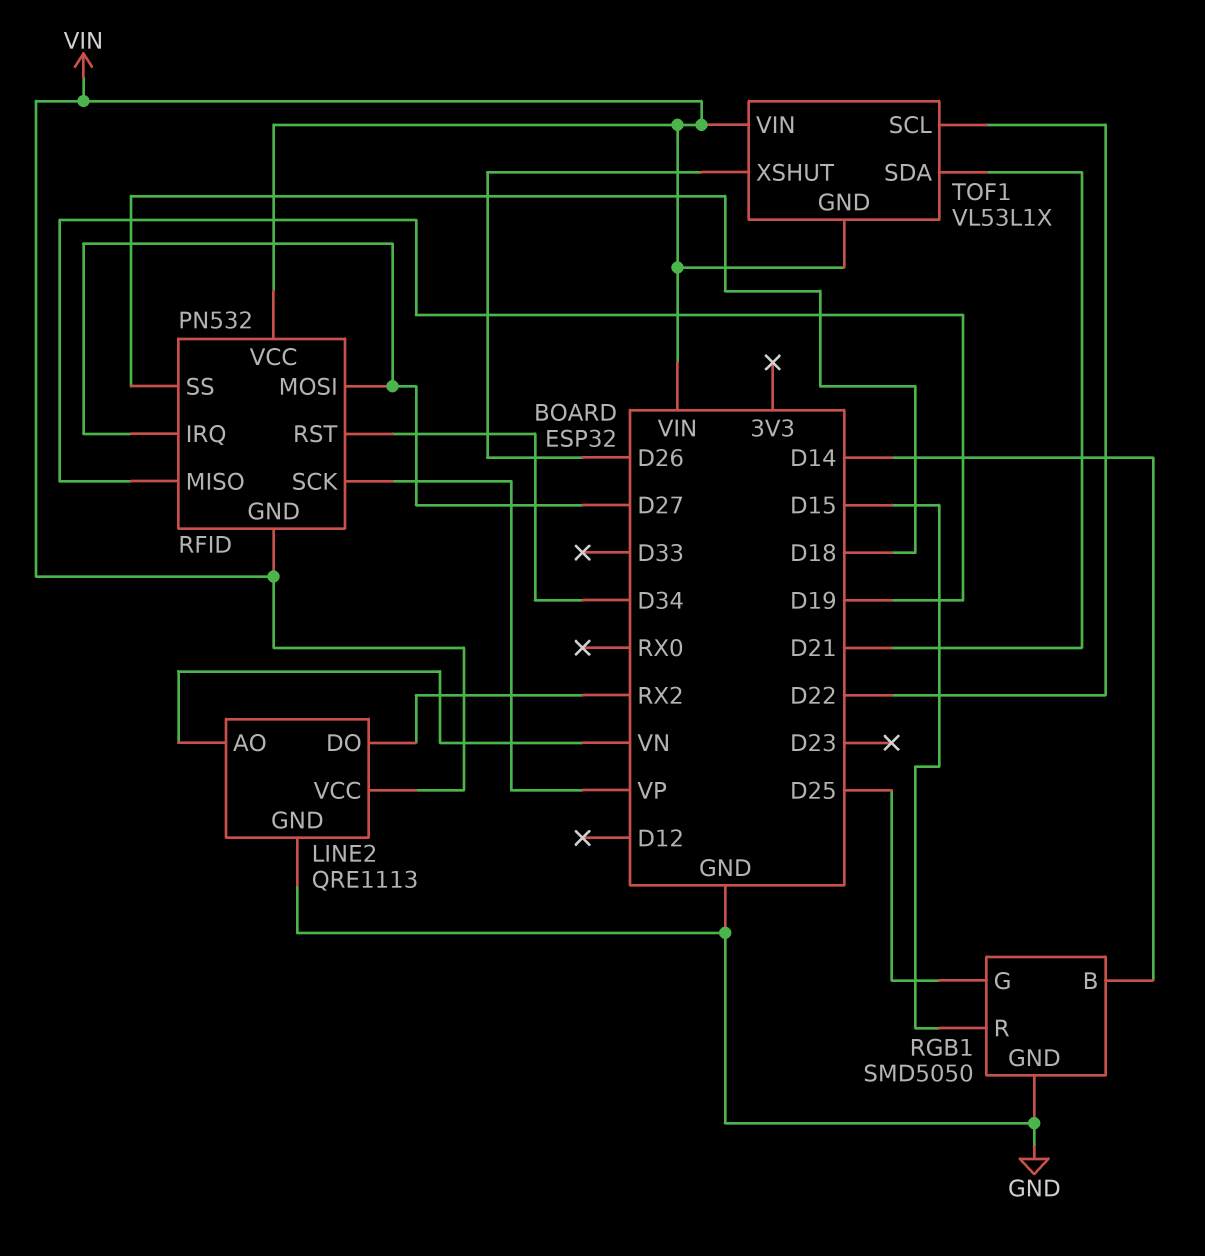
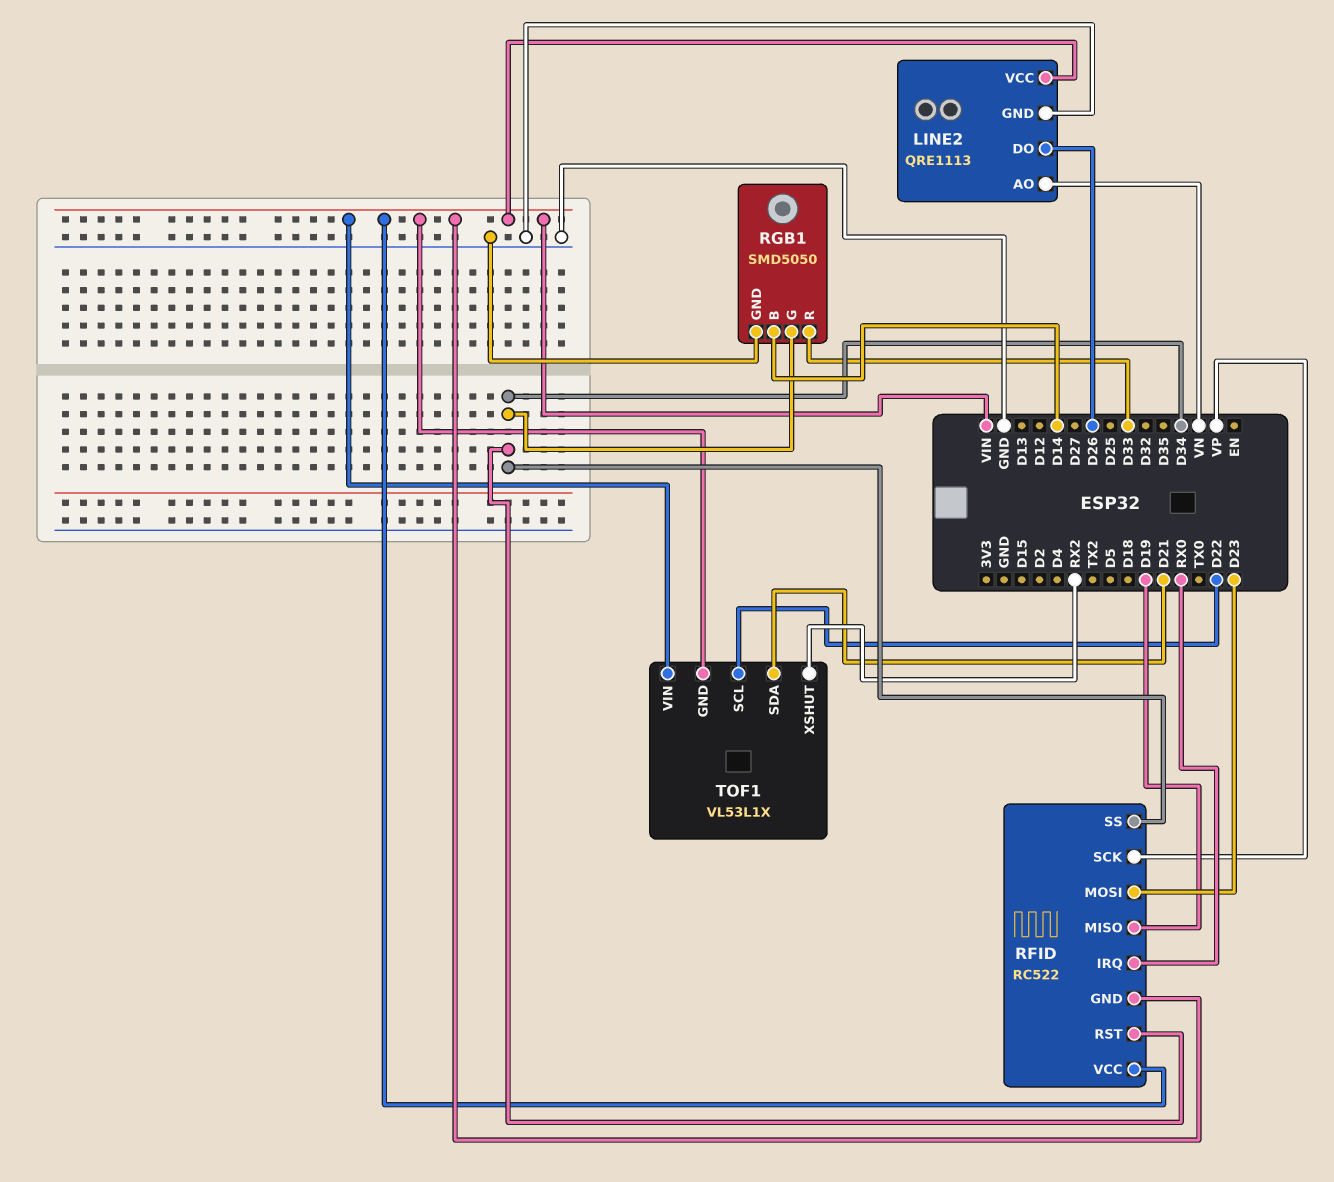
LINE2 pin DO: RX2 -> D26
RFID: PN532 -> RC522
RFID pin IRQ: D27 -> RX0
RFID pin MOSI: D27 -> D23
RFID pin SS: D18 -> D34
RGB1 pin G: D25 -> D34
RGB1 pin R: D15 -> D33
TOF1 pin XSHUT: D26 -> RX2

